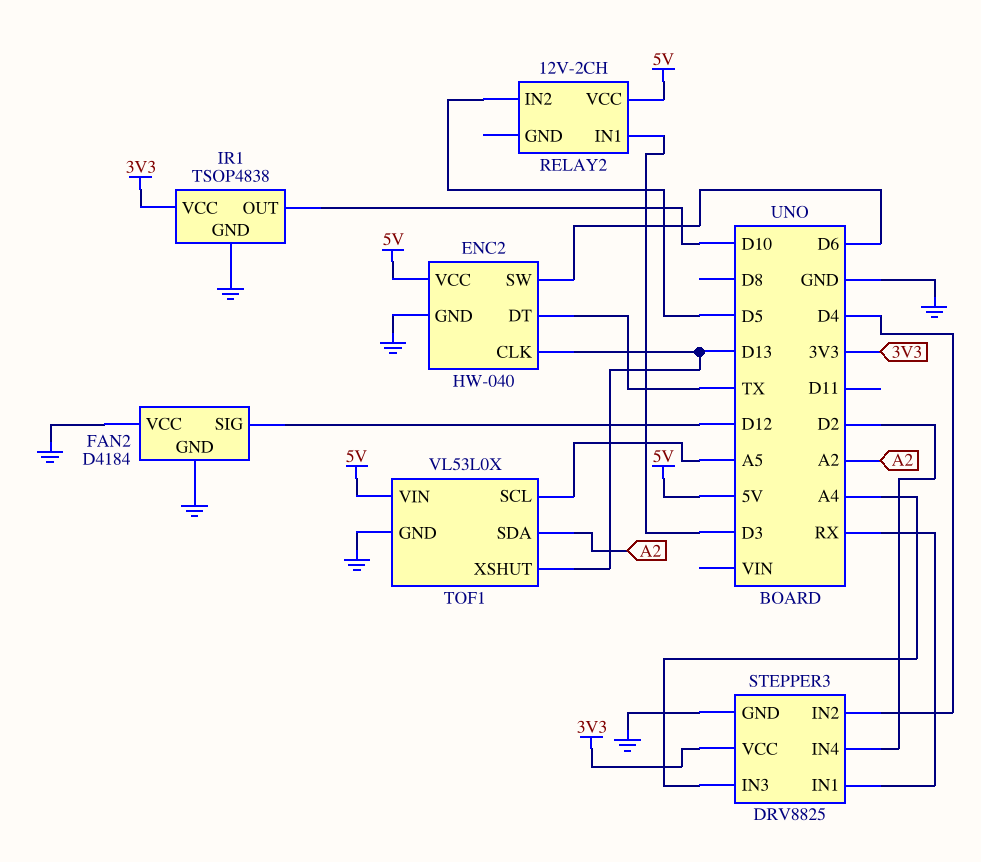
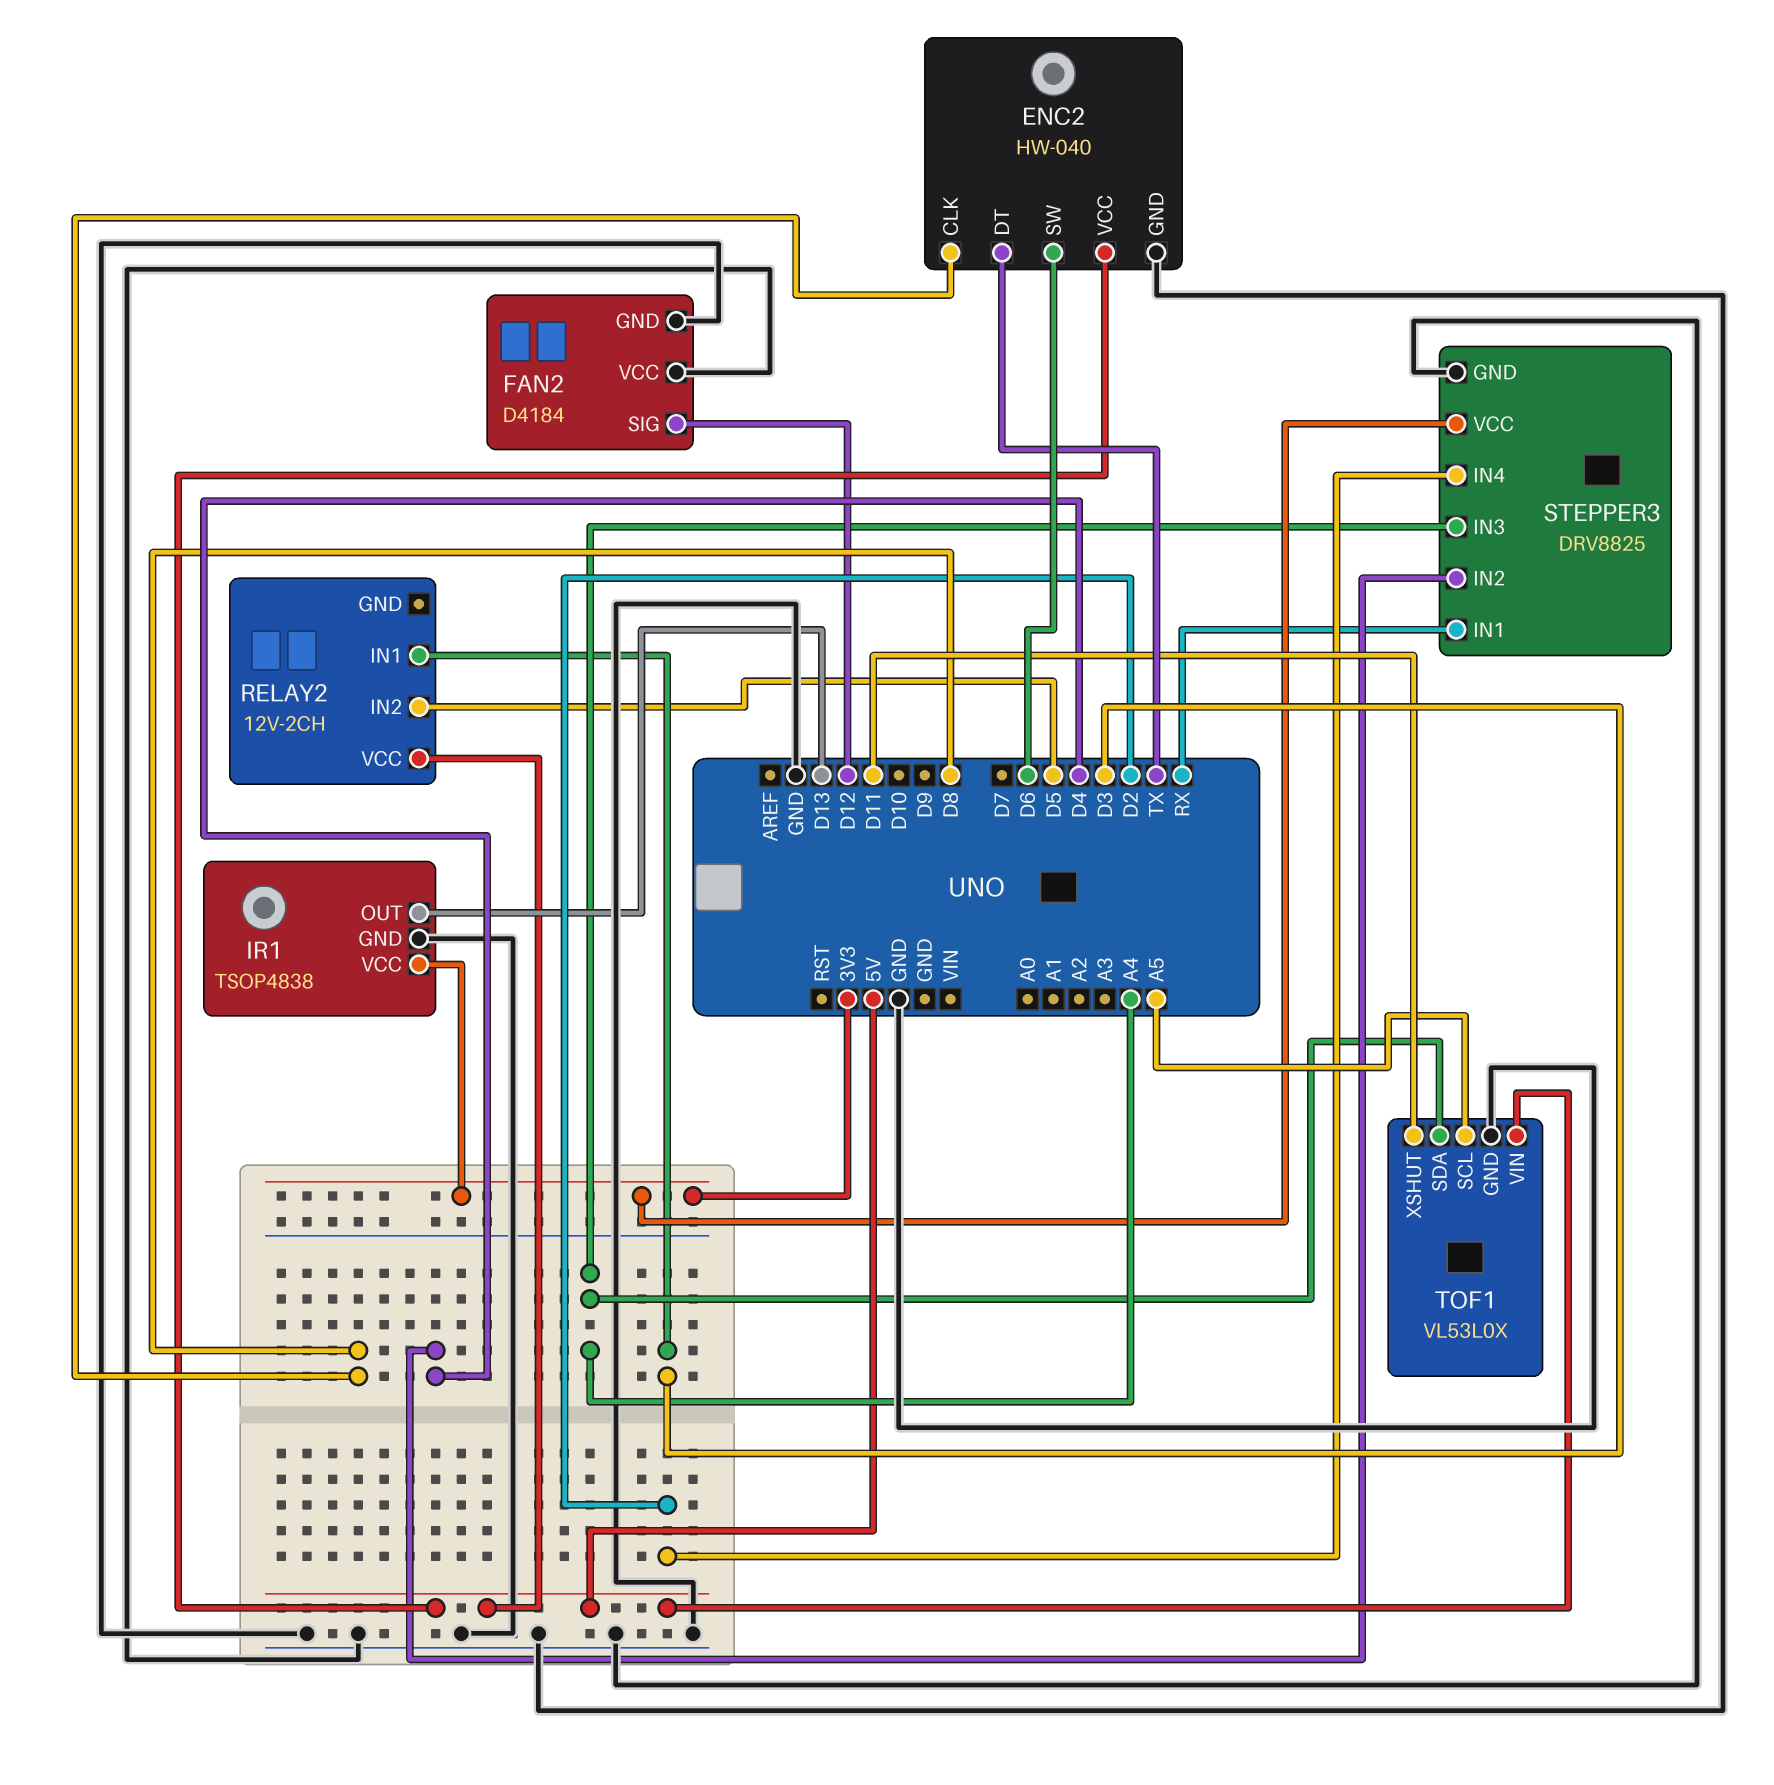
ENC2 pin CLK: D13 -> D8
IR1 pin OUT: D10 -> D13
TOF1 pin SDA: A2 -> A4
TOF1 pin XSHUT: D13 -> D11

